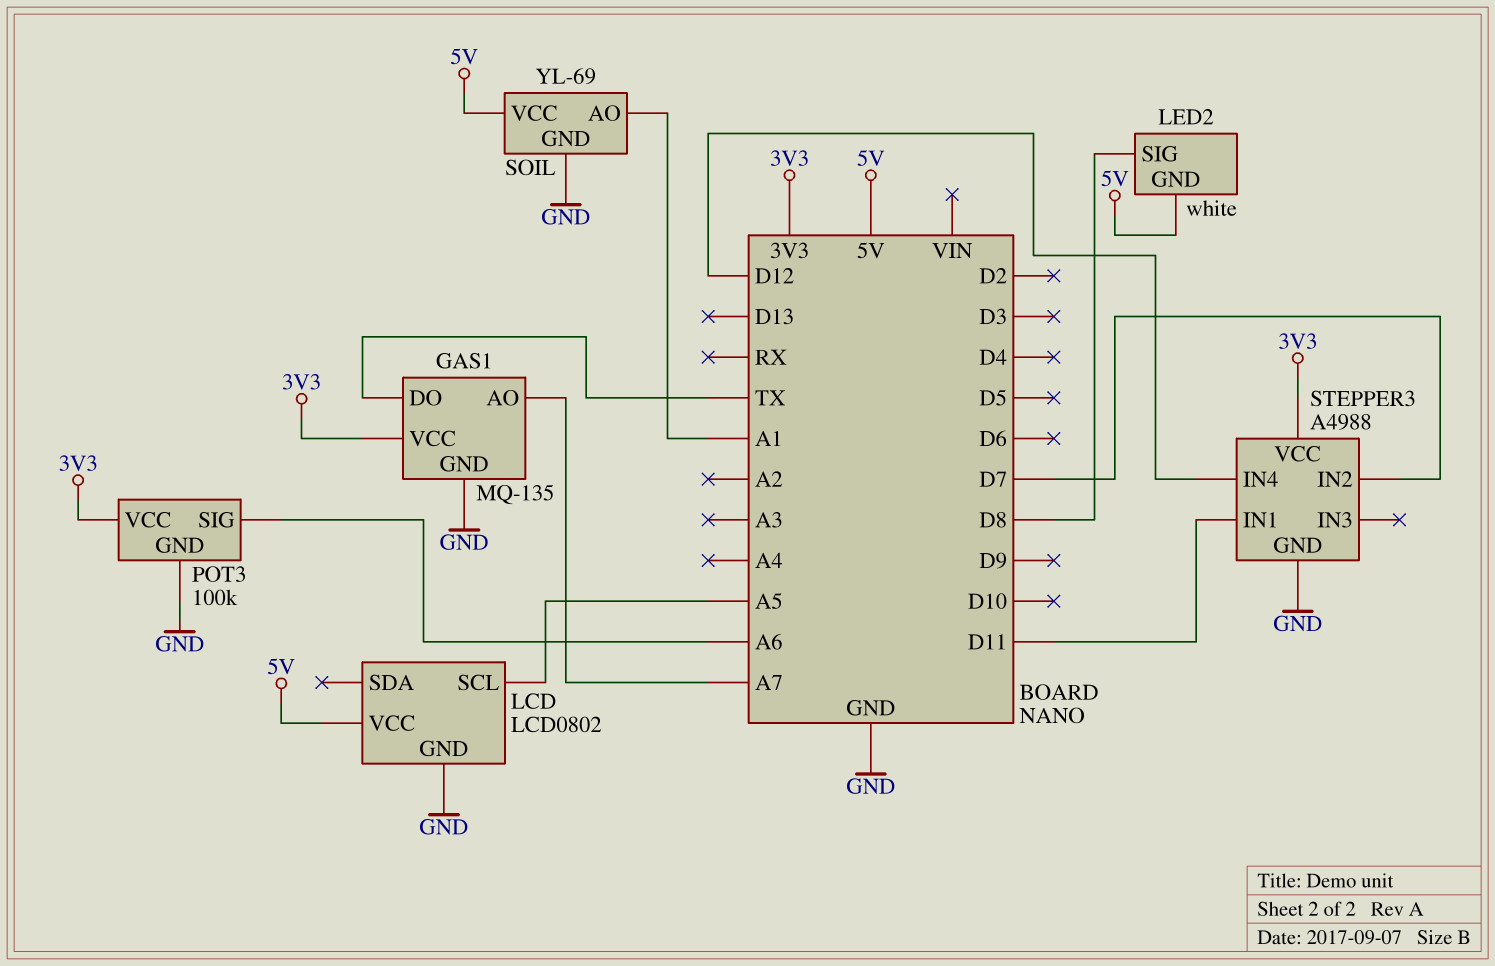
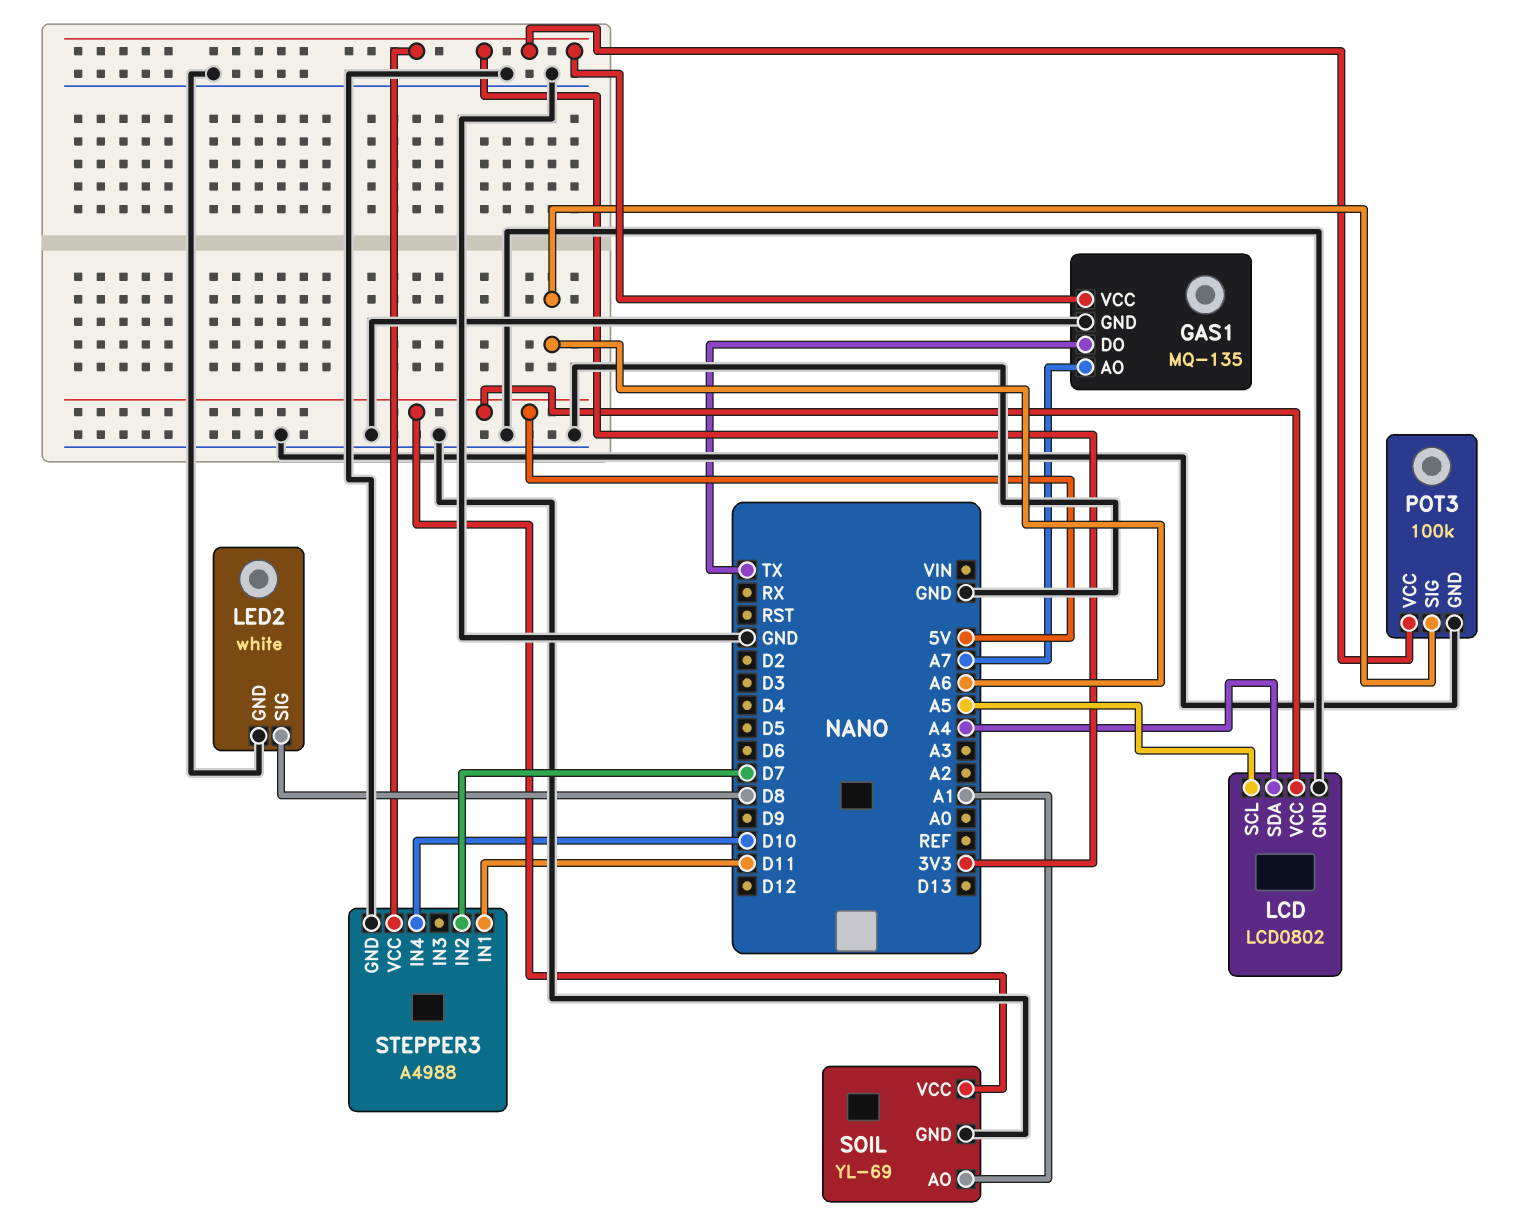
LCD pin SDA: none -> A4
LED2 pin GND: 5V -> GND
STEPPER3 pin IN4: D12 -> D10

